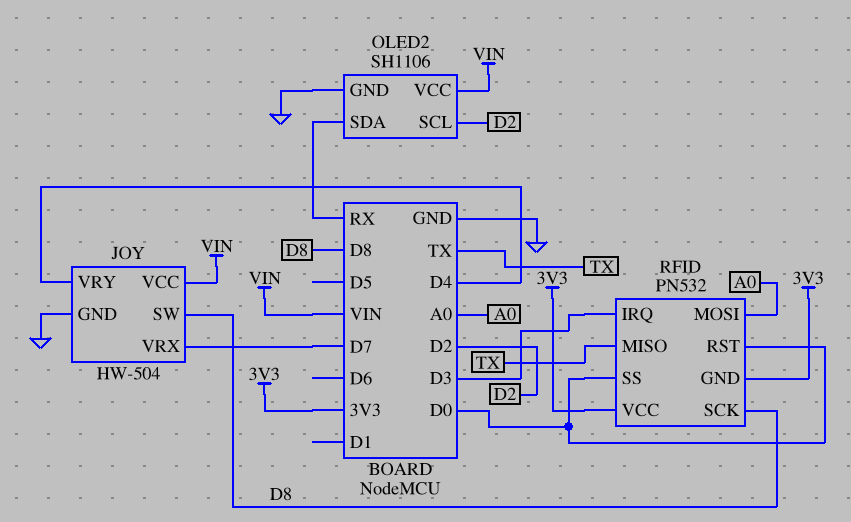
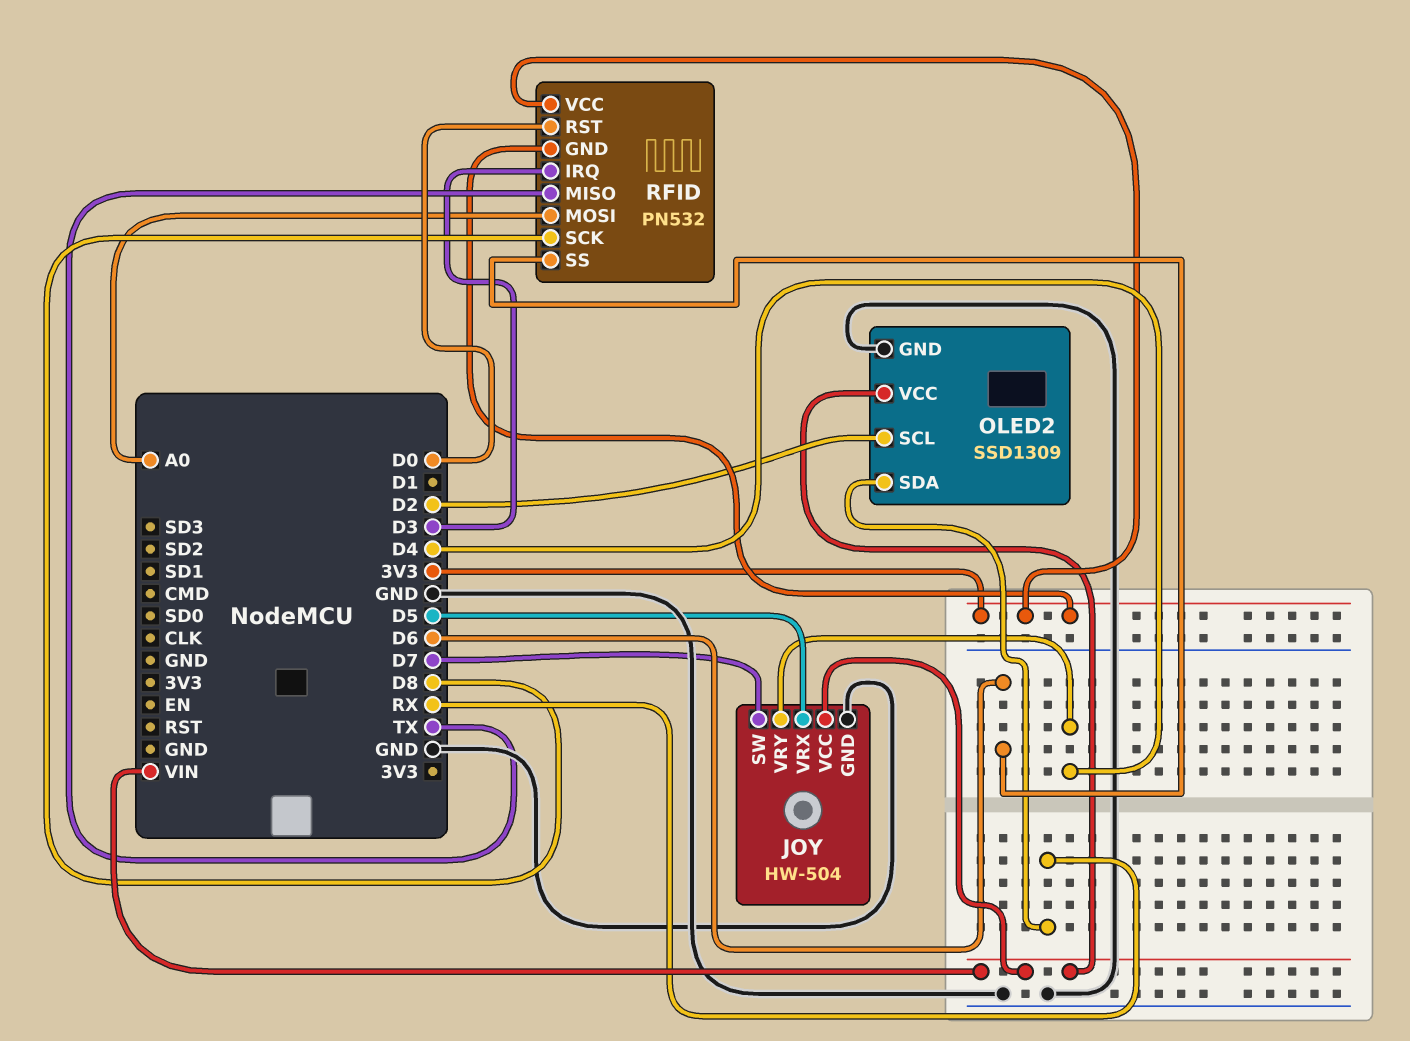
JOY pin SW: D8 -> D7
JOY pin VRX: D7 -> D5
OLED2: SH1106 -> SSD1309
RFID pin SS: D0 -> D6

